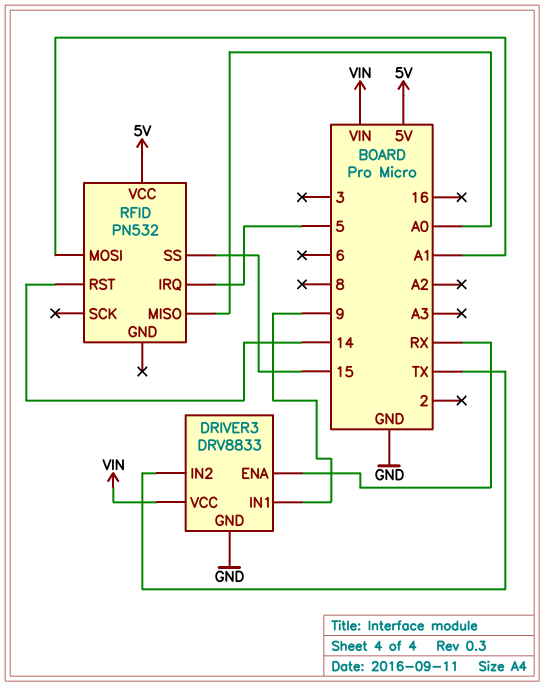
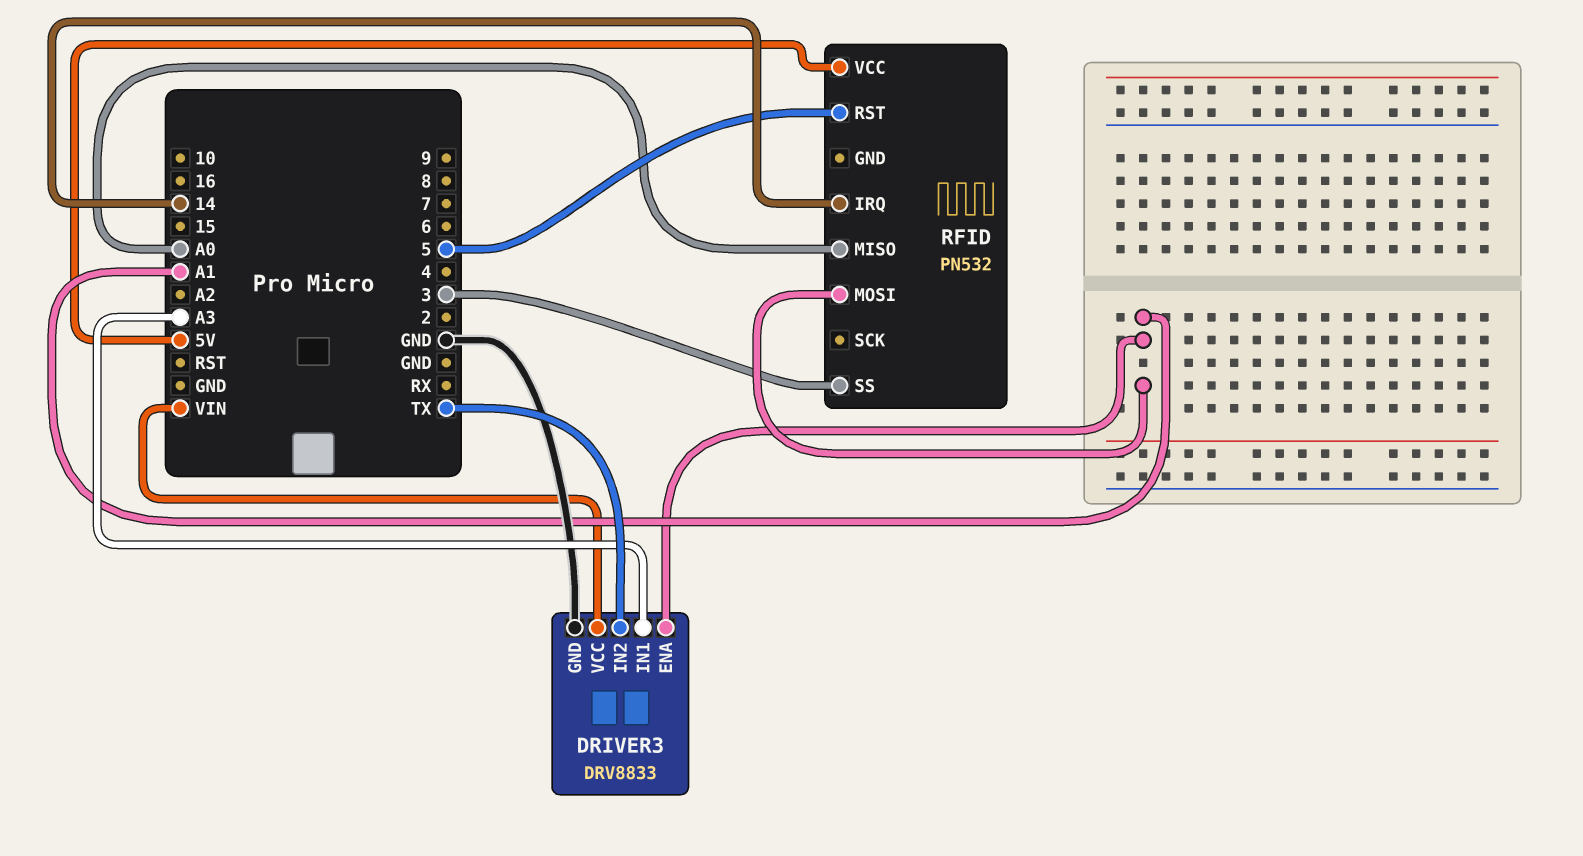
DRIVER3 pin ENA: RX -> A1
DRIVER3 pin IN1: 9 -> A3
RFID pin IRQ: 5 -> 14
RFID pin RST: 14 -> 5
RFID pin SS: 15 -> 3

